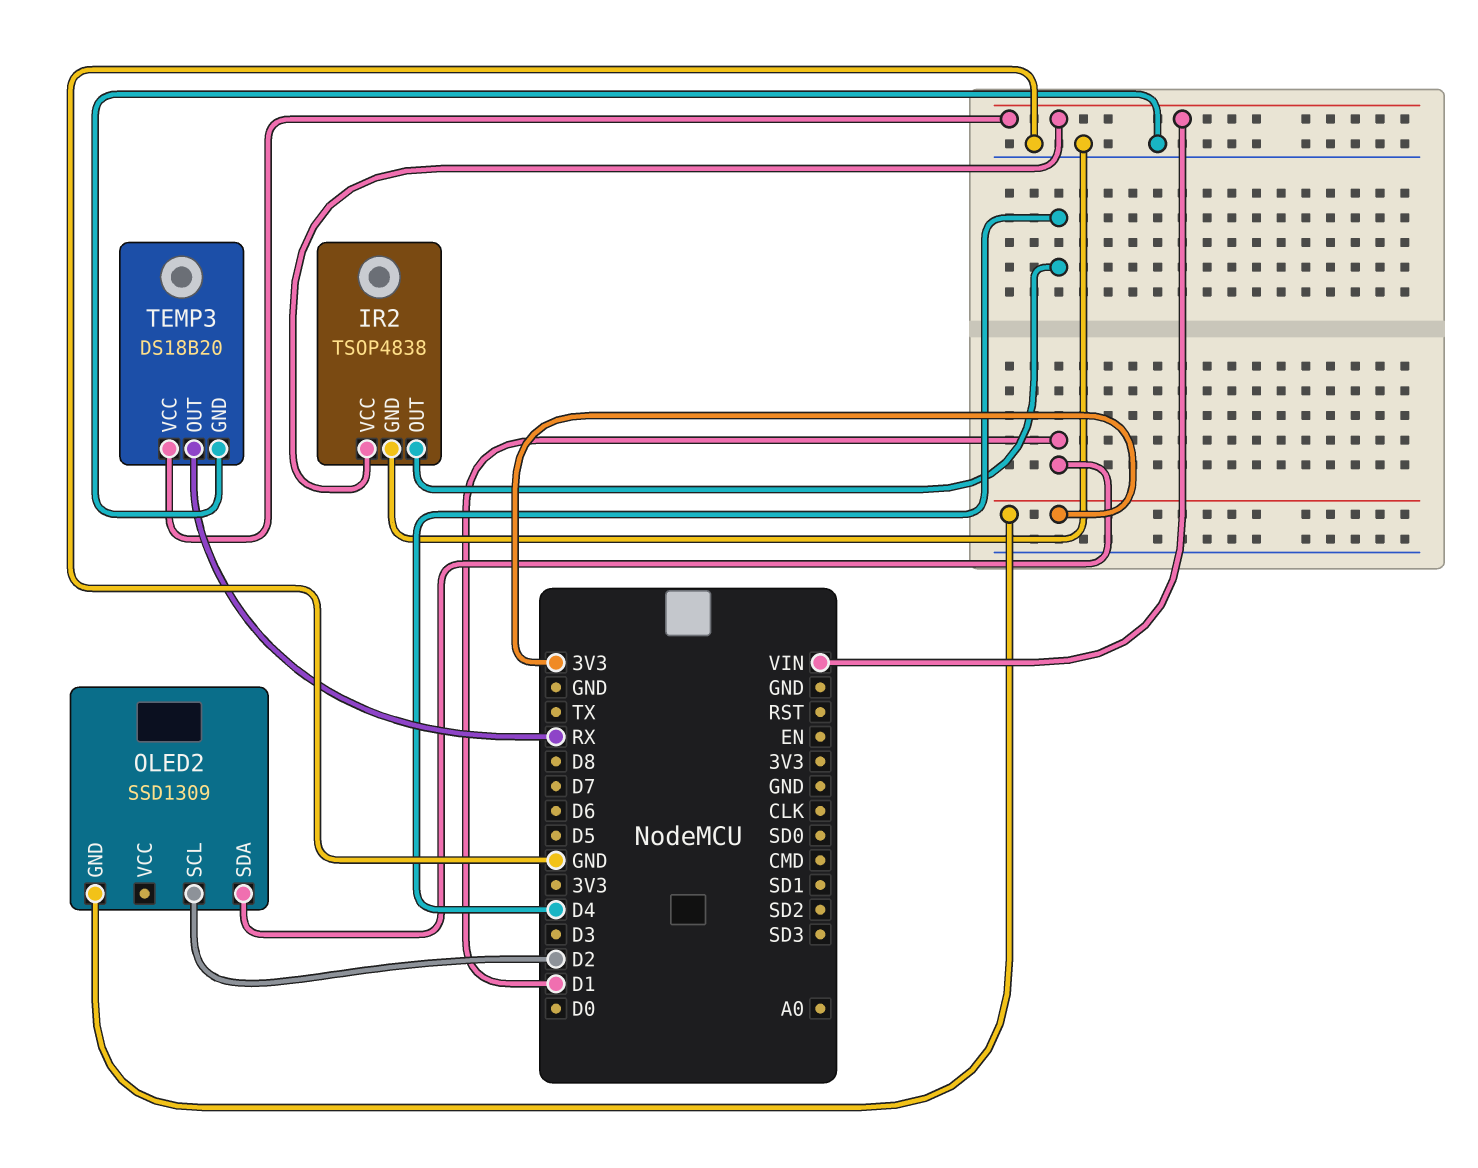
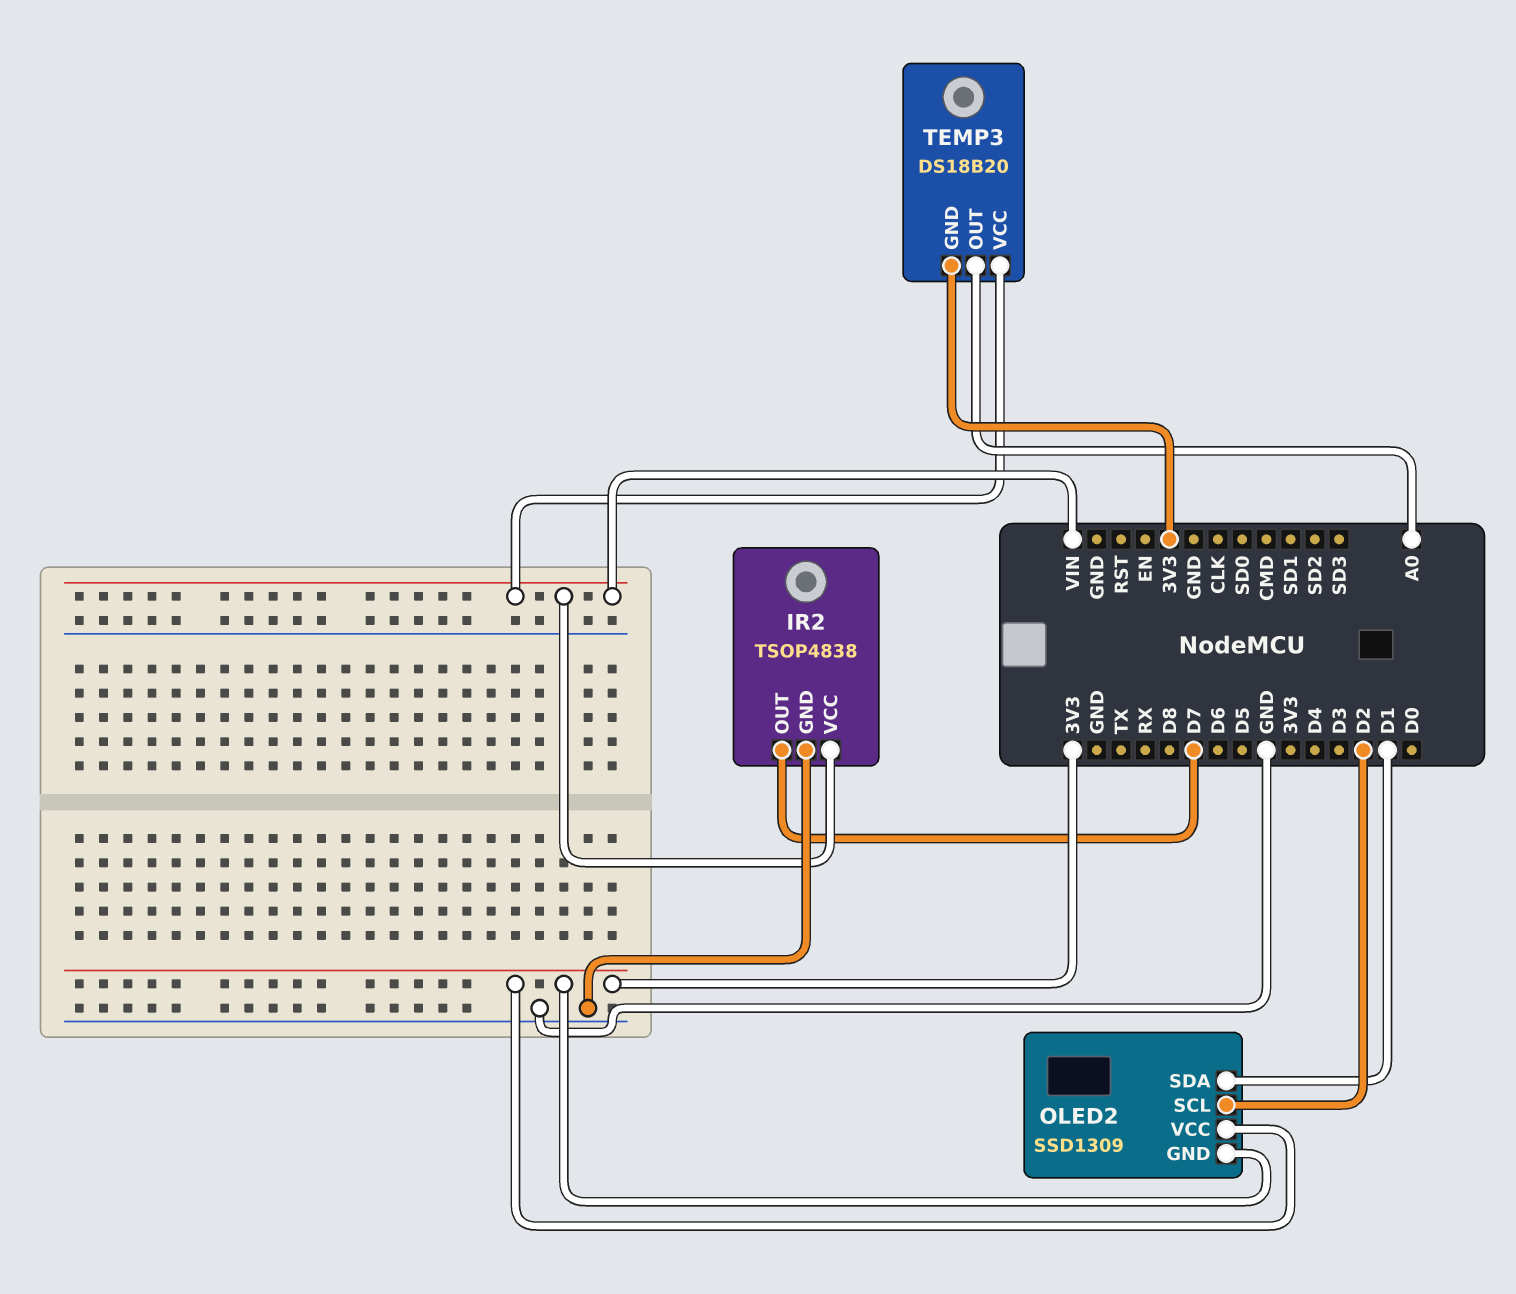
IR2 pin OUT: D4 -> D7
OLED2 pin VCC: none -> 3V3
TEMP3 pin GND: GND -> 3V3
TEMP3 pin OUT: RX -> A0

